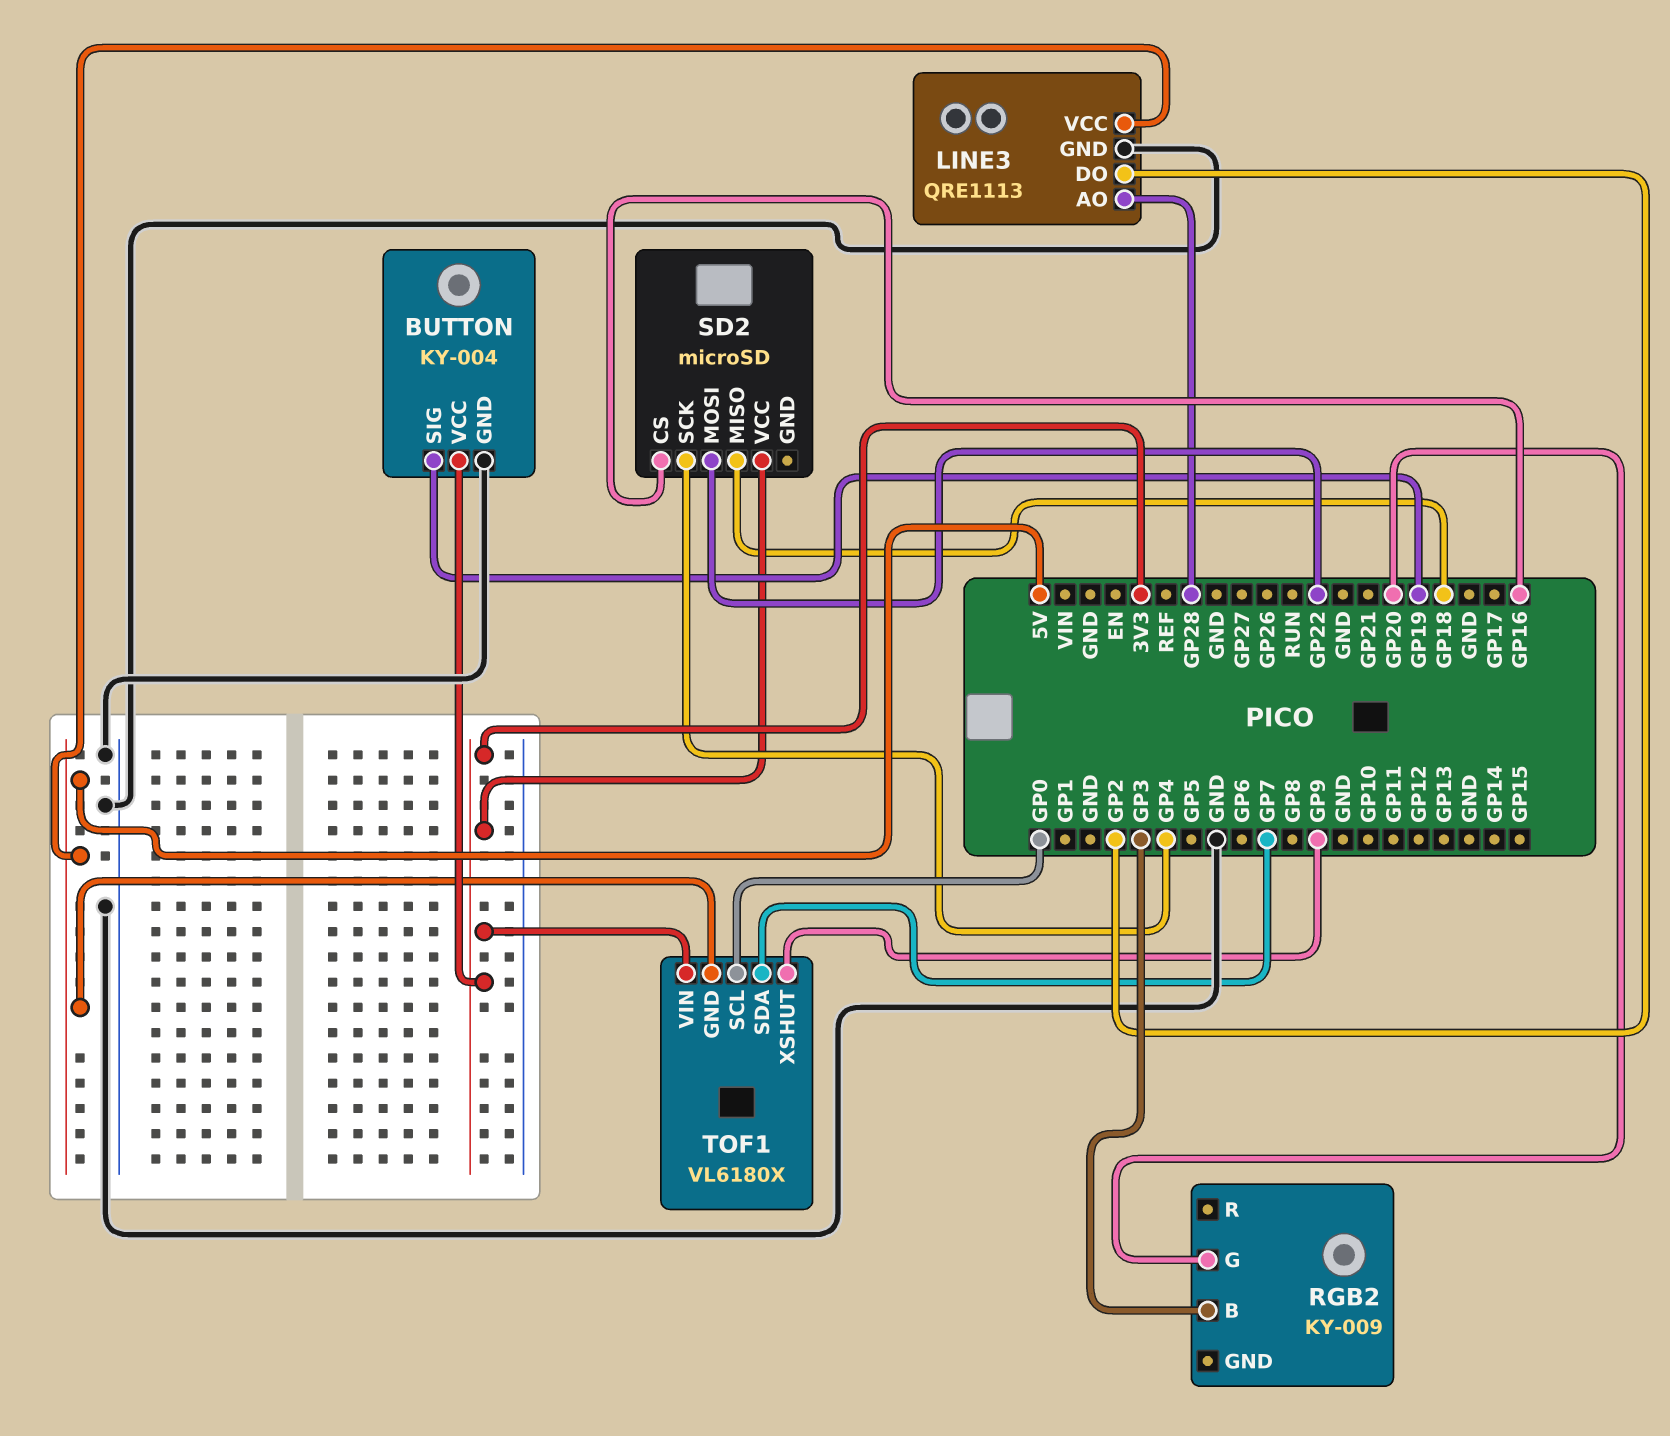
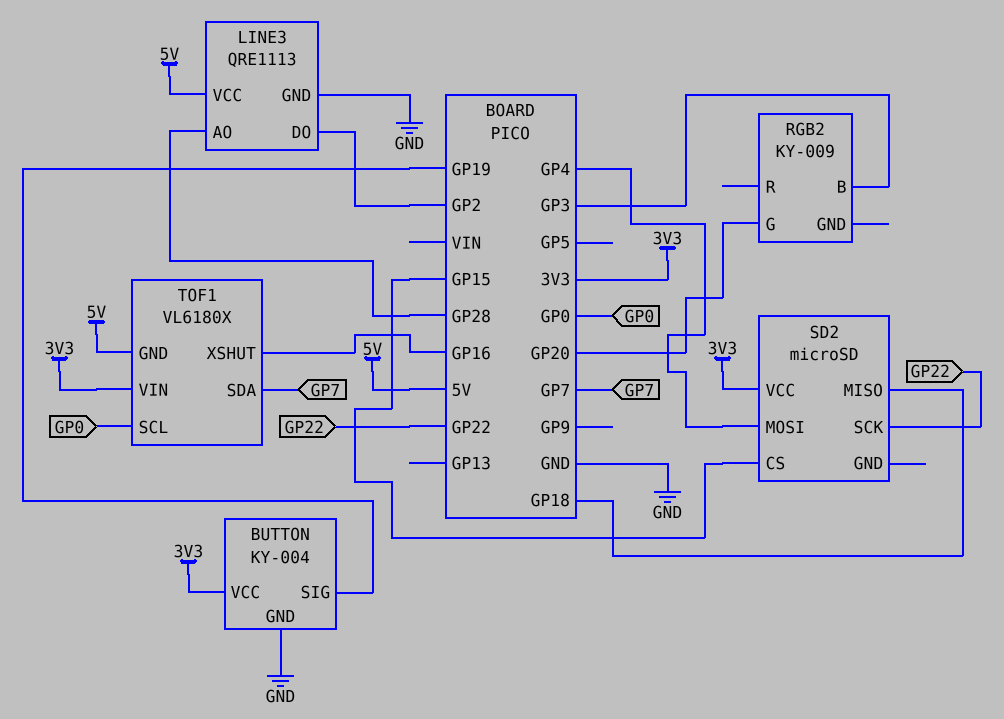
SD2 pin CS: GP16 -> GP15
SD2 pin MOSI: GP22 -> GP4
SD2 pin SCK: GP4 -> GP22
TOF1 pin XSHUT: GP9 -> GP16

